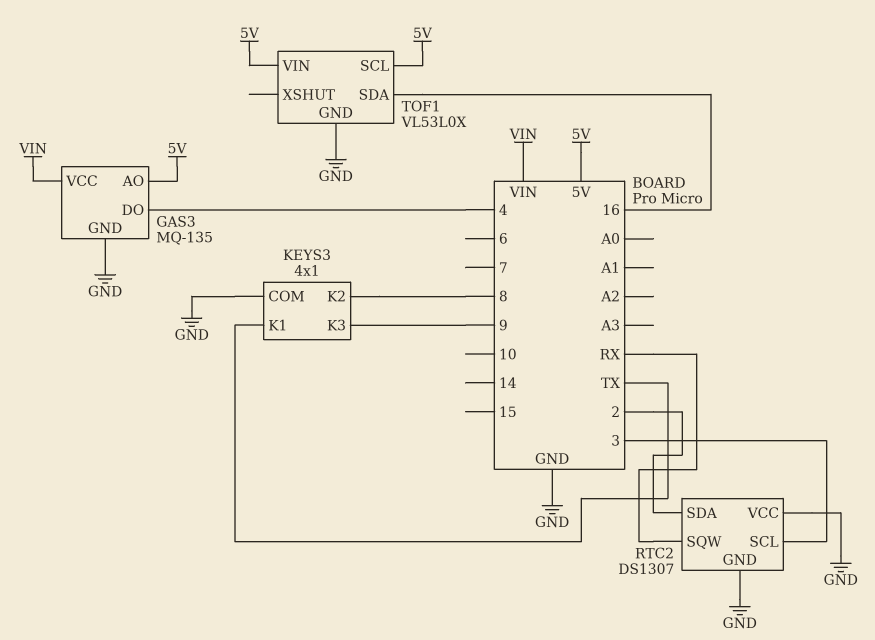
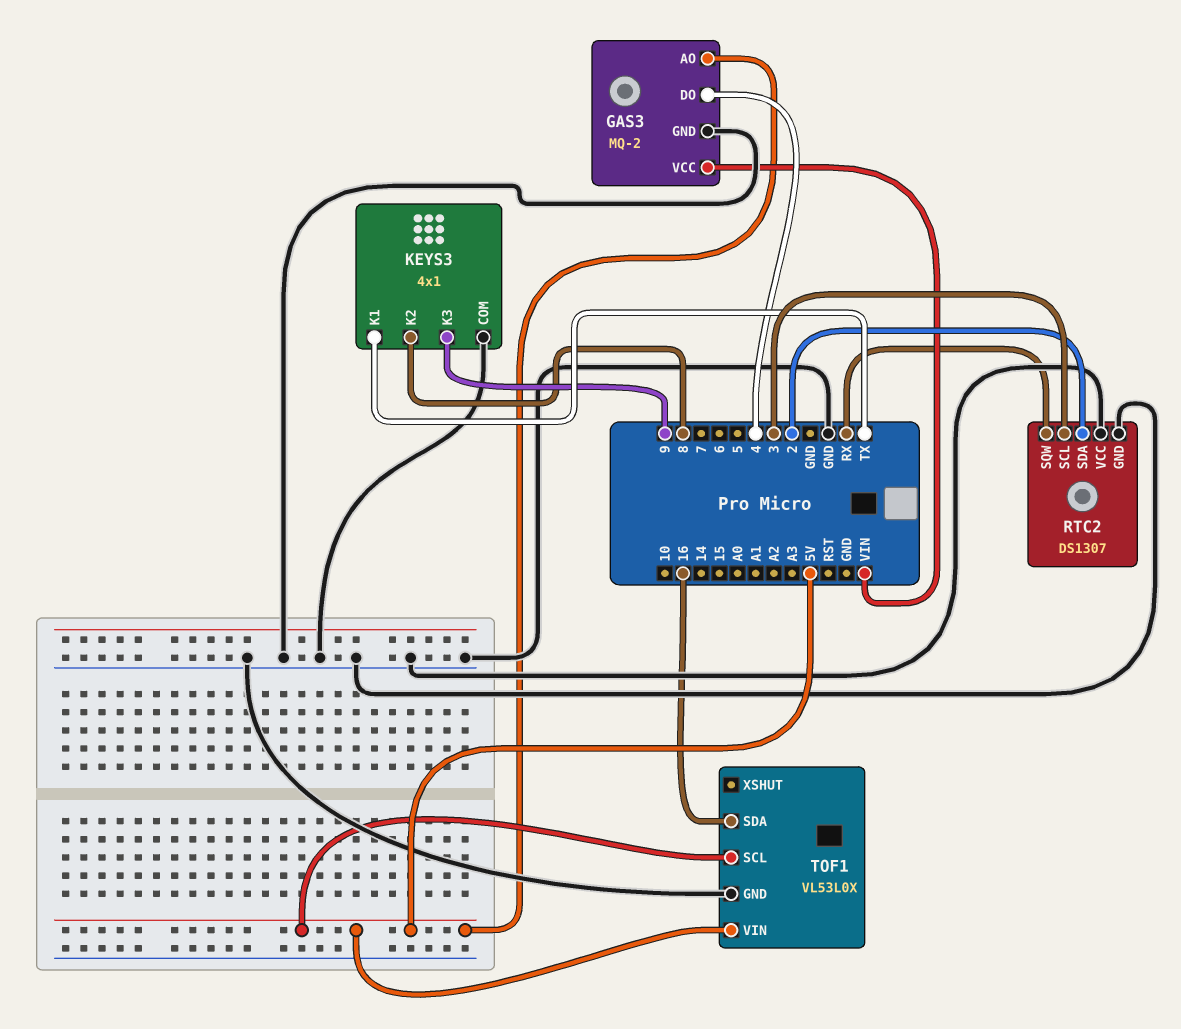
GAS3: MQ-135 -> MQ-2

